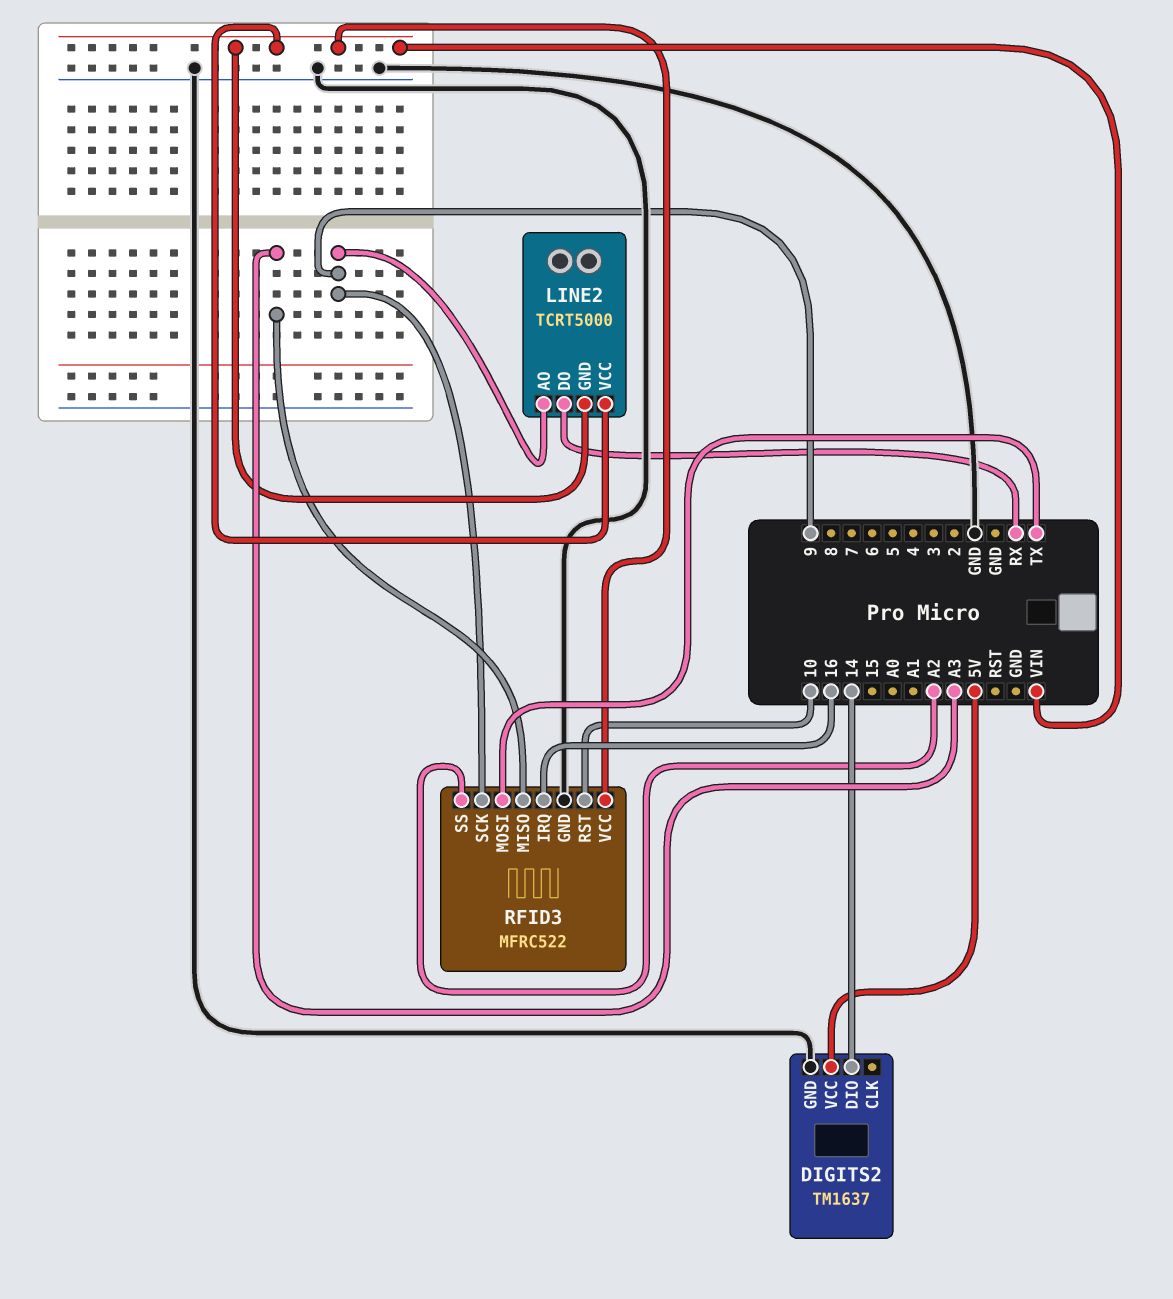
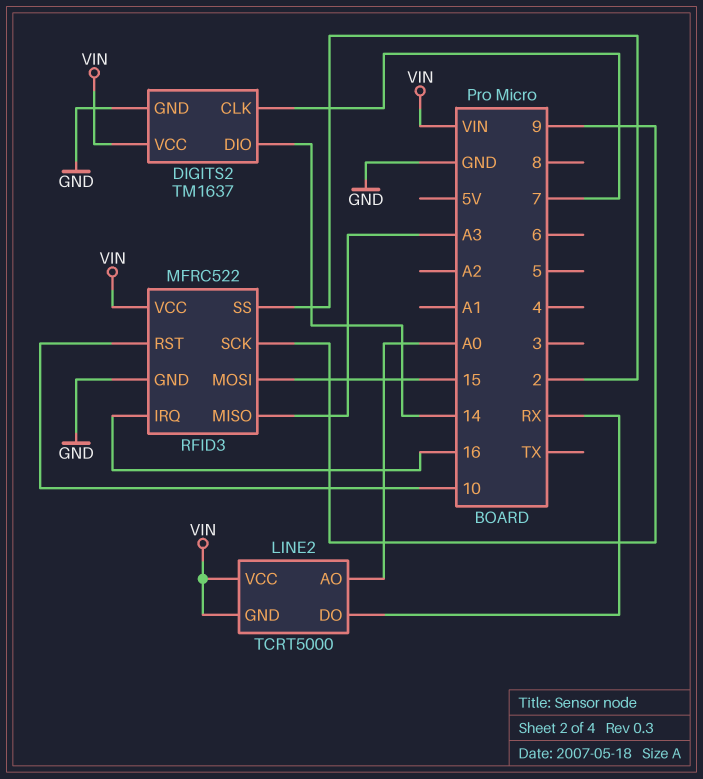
DIGITS2 pin CLK: none -> 7
DIGITS2 pin VCC: 5V -> VIN
LINE2 pin AO: 9 -> A0
RFID3 pin MOSI: TX -> 15
RFID3 pin SS: A2 -> 2

